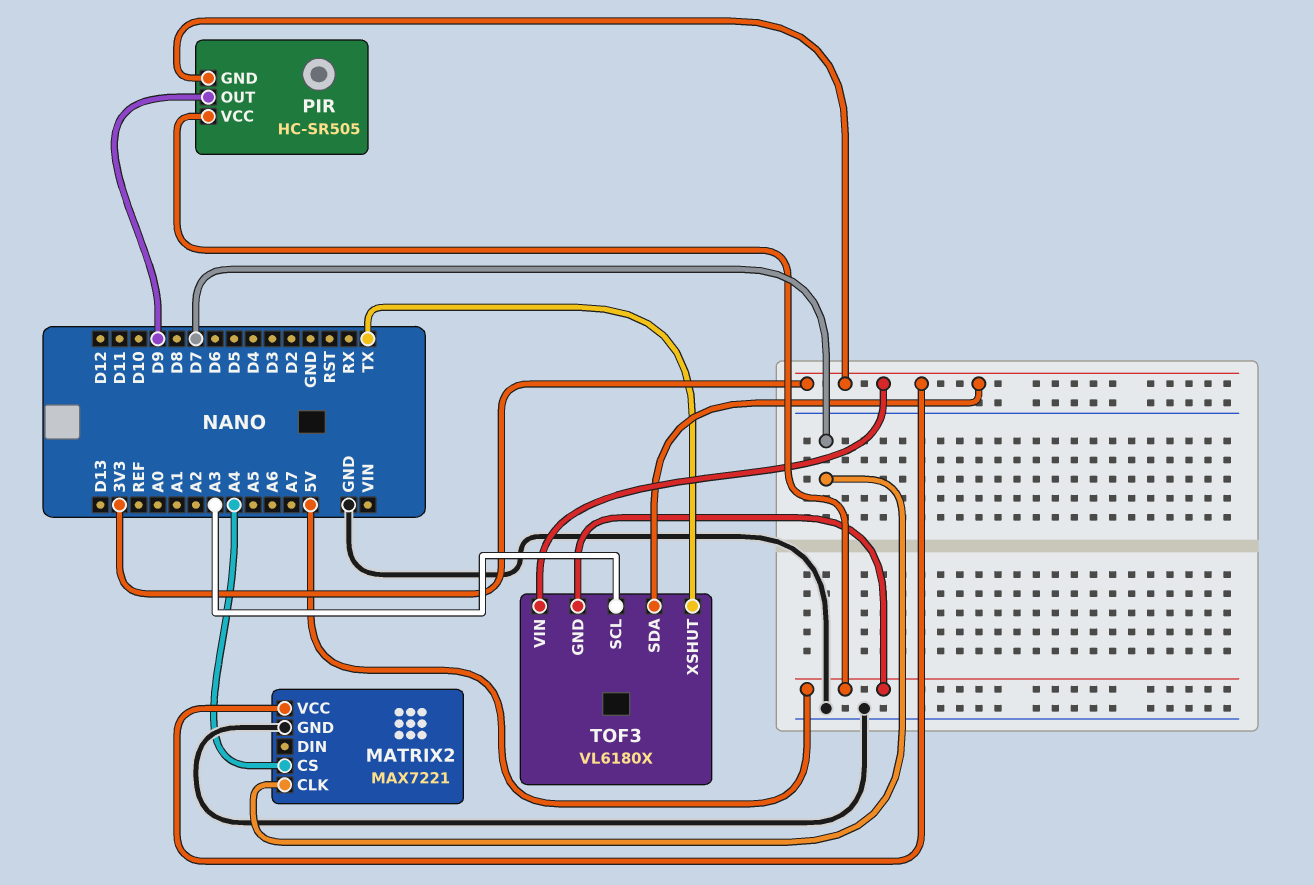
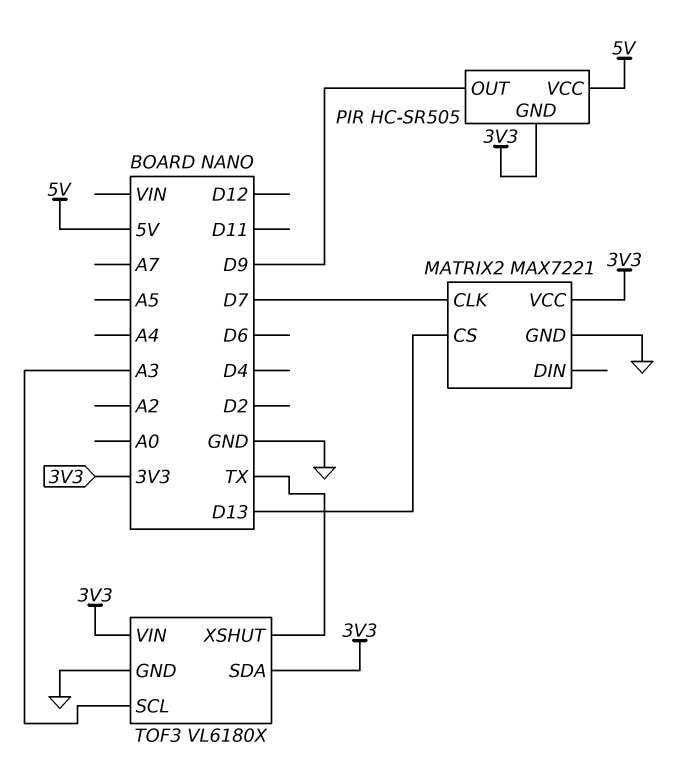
MATRIX2 pin CS: A4 -> D13
TOF3 pin GND: 5V -> GND

